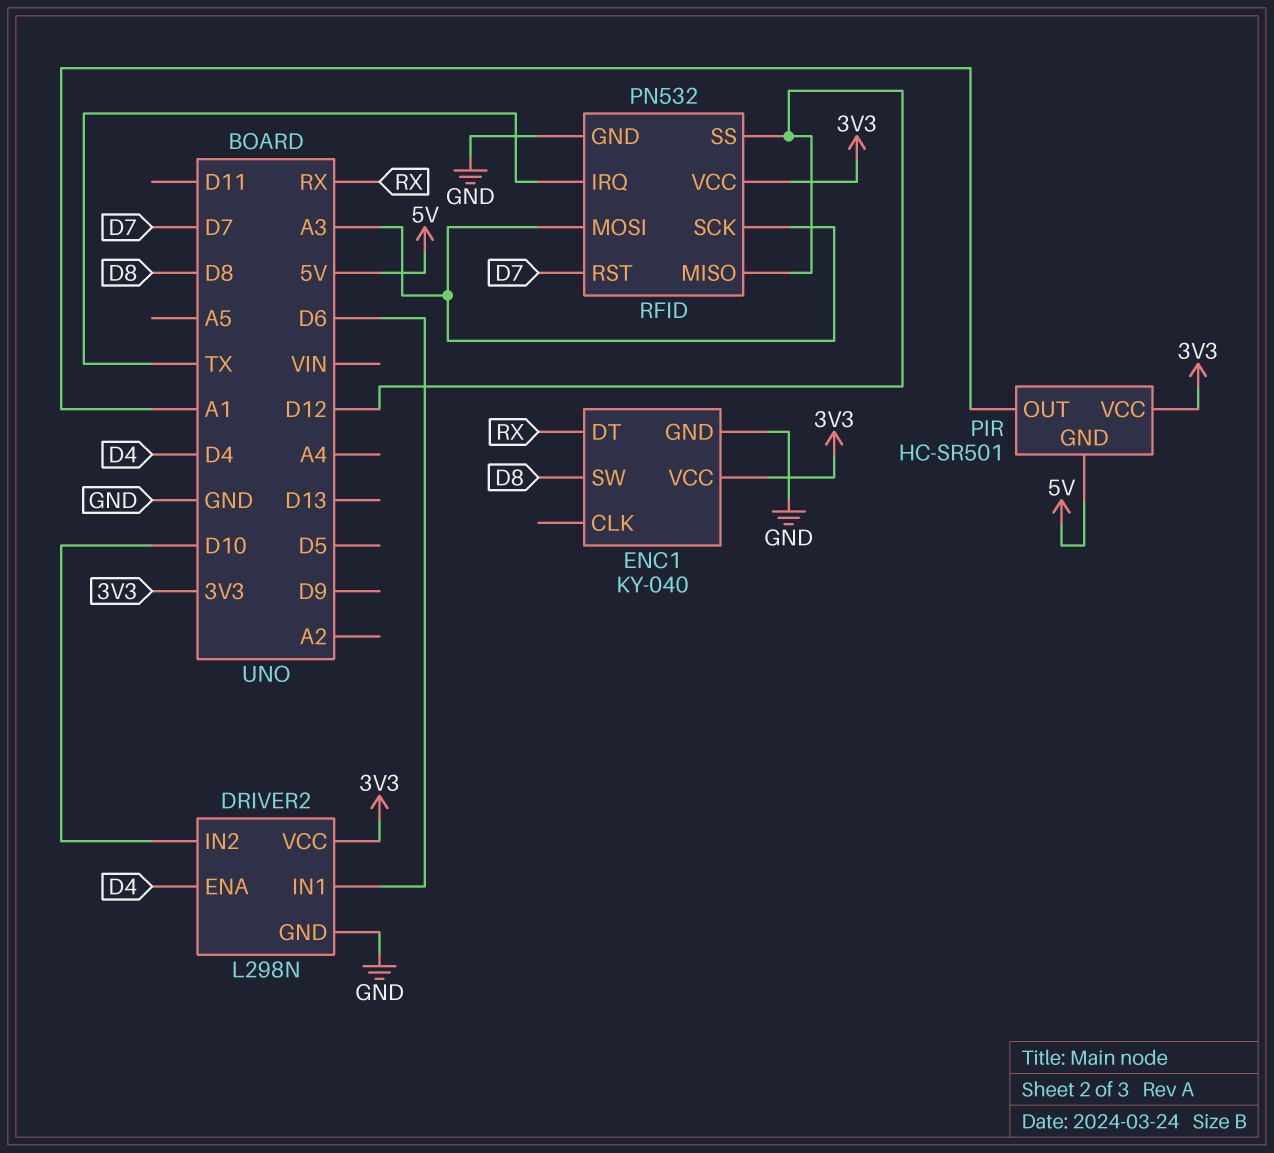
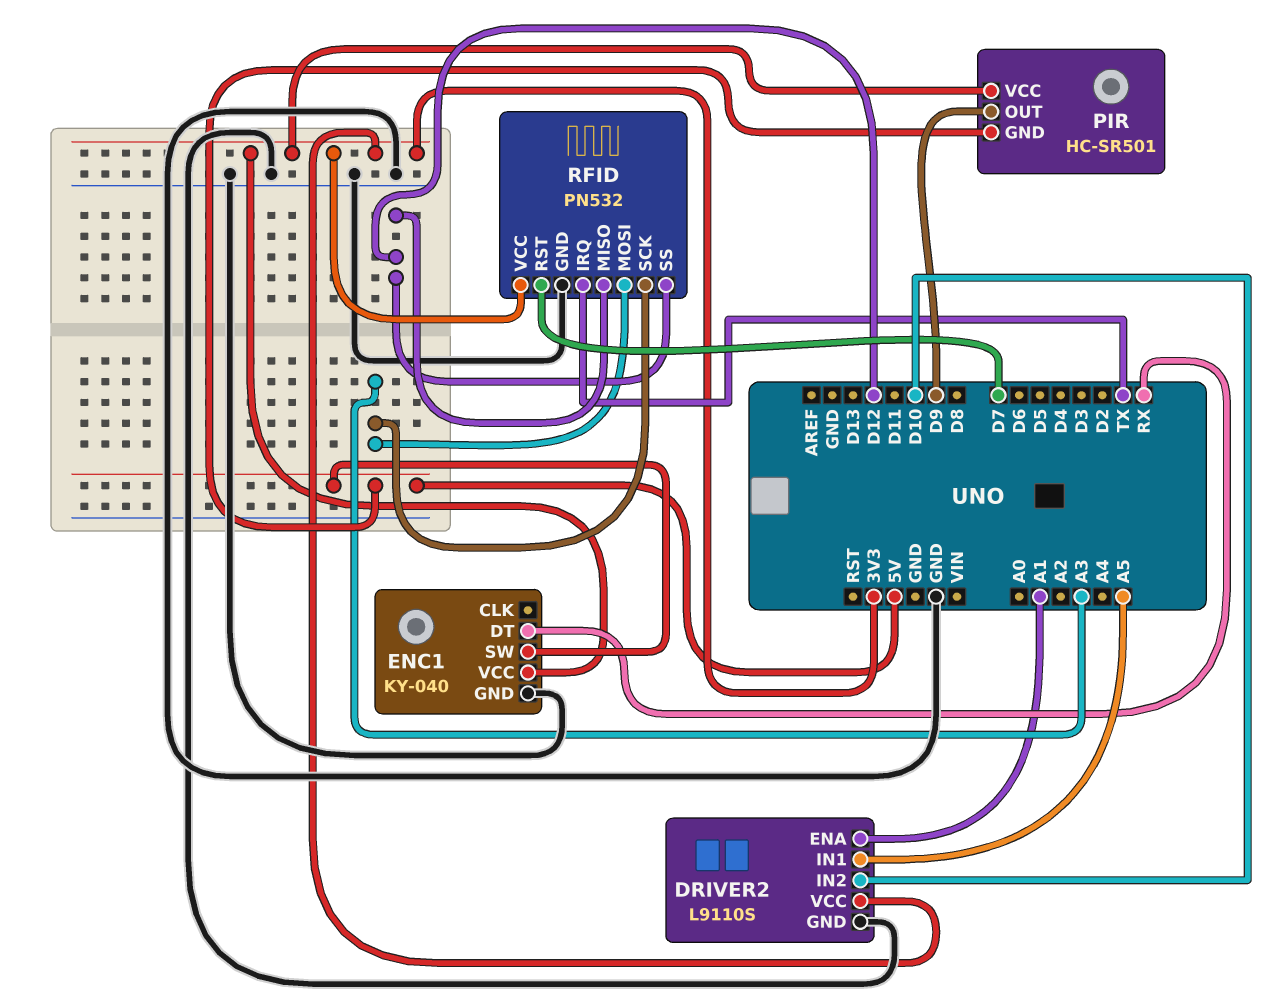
DRIVER2: L298N -> L9110S
DRIVER2 pin ENA: D4 -> A1
DRIVER2 pin IN1: D6 -> A5
ENC1 pin SW: D8 -> 5V
PIR pin OUT: A1 -> D9

